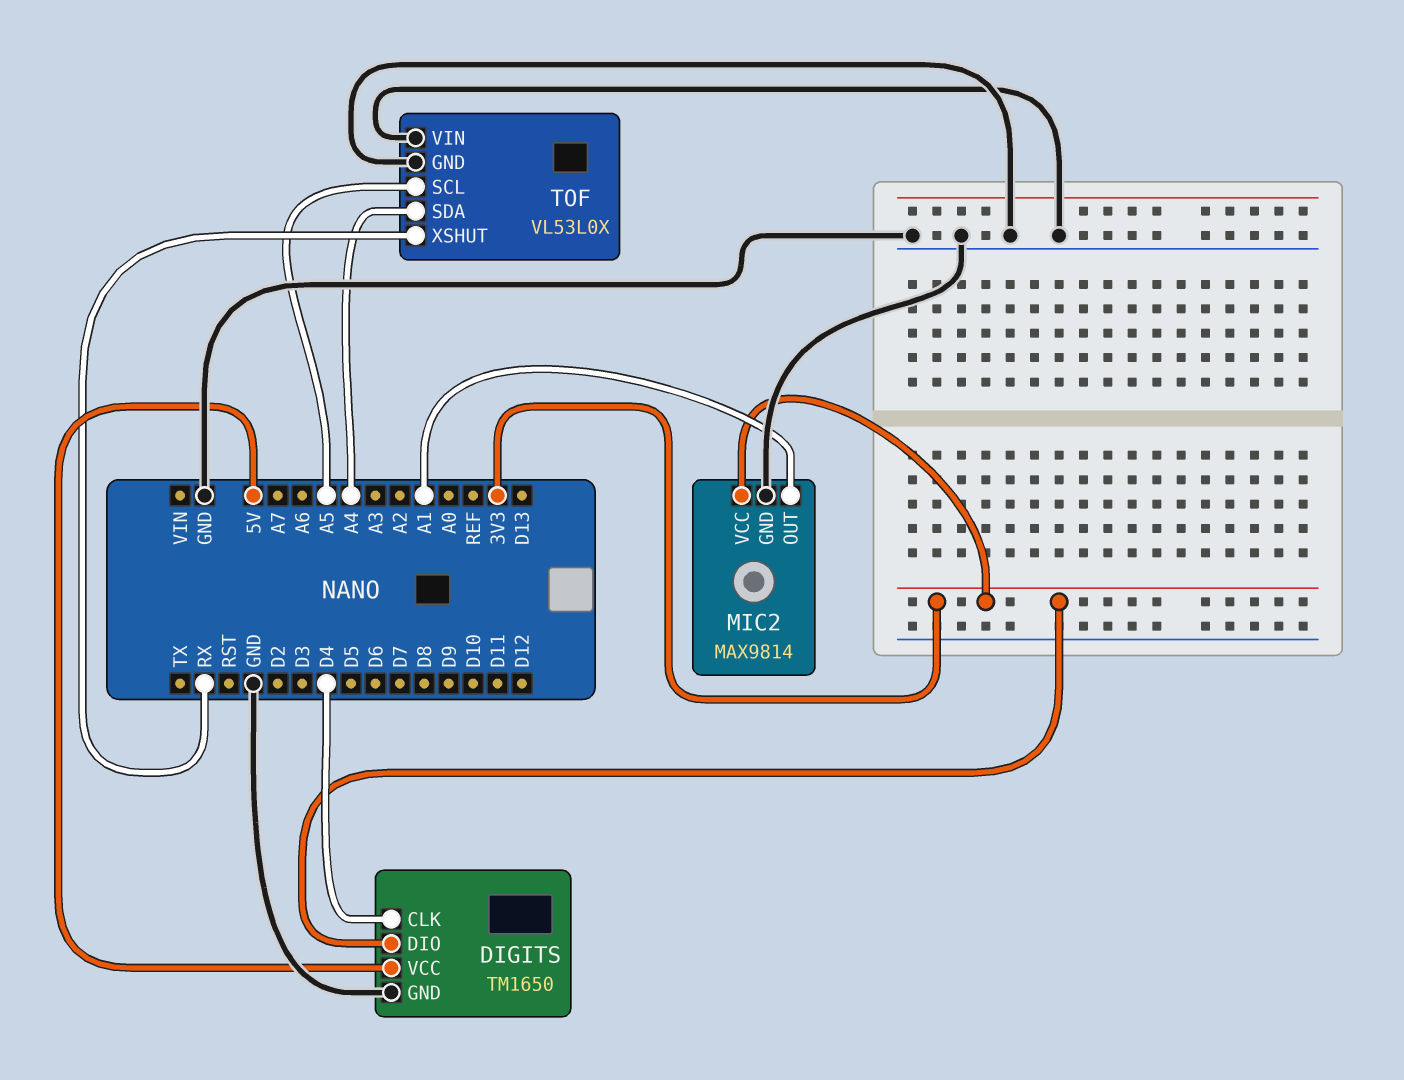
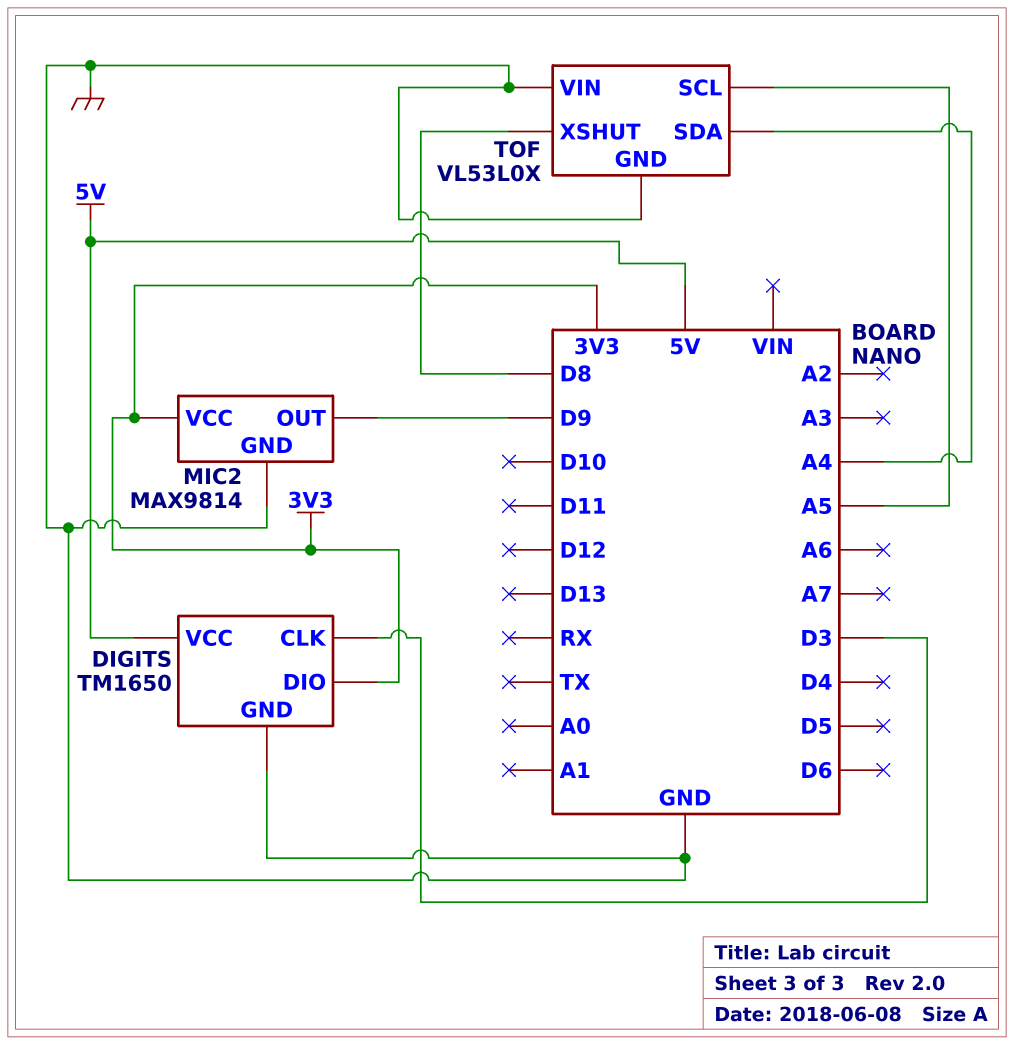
DIGITS pin CLK: D4 -> D3
MIC2 pin OUT: A1 -> D9
TOF pin XSHUT: RX -> D8

